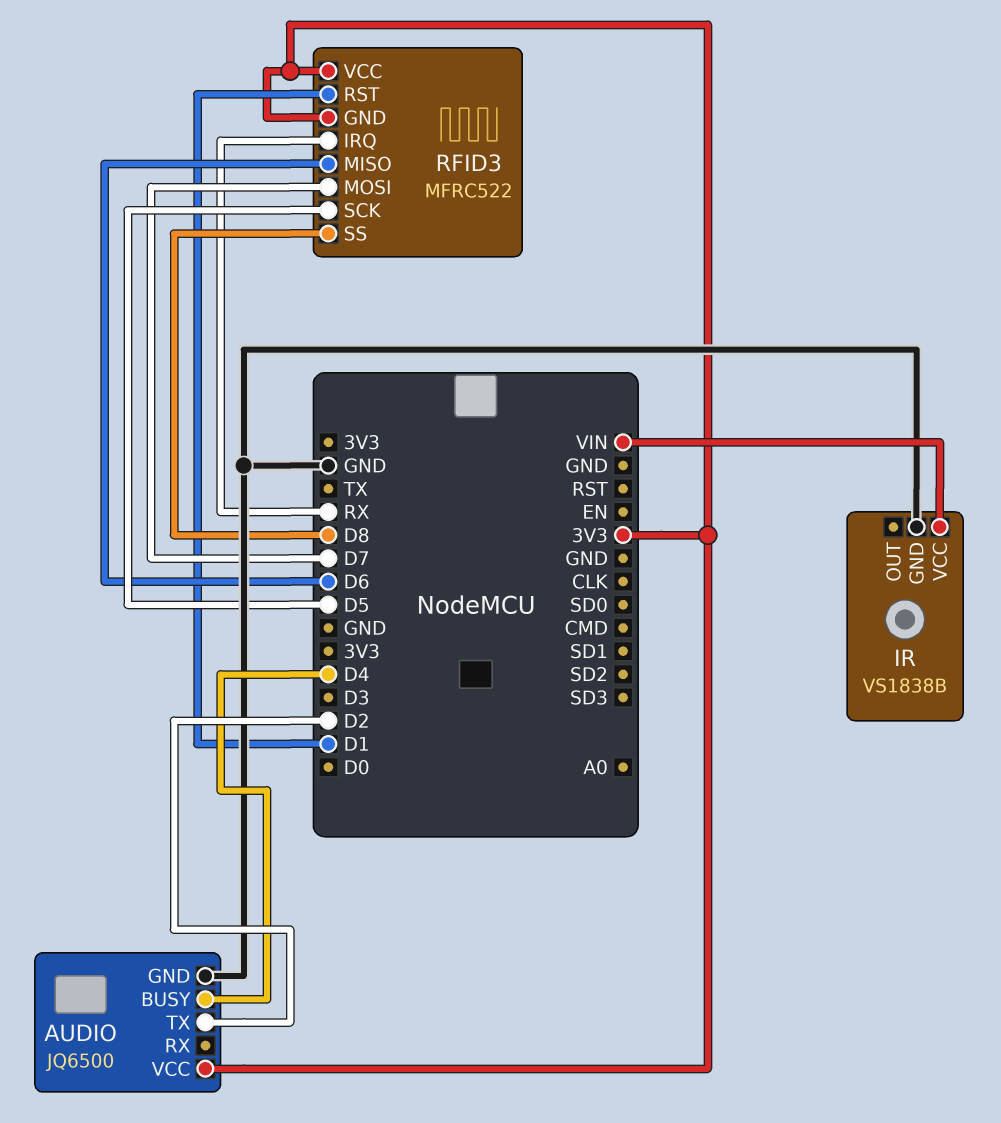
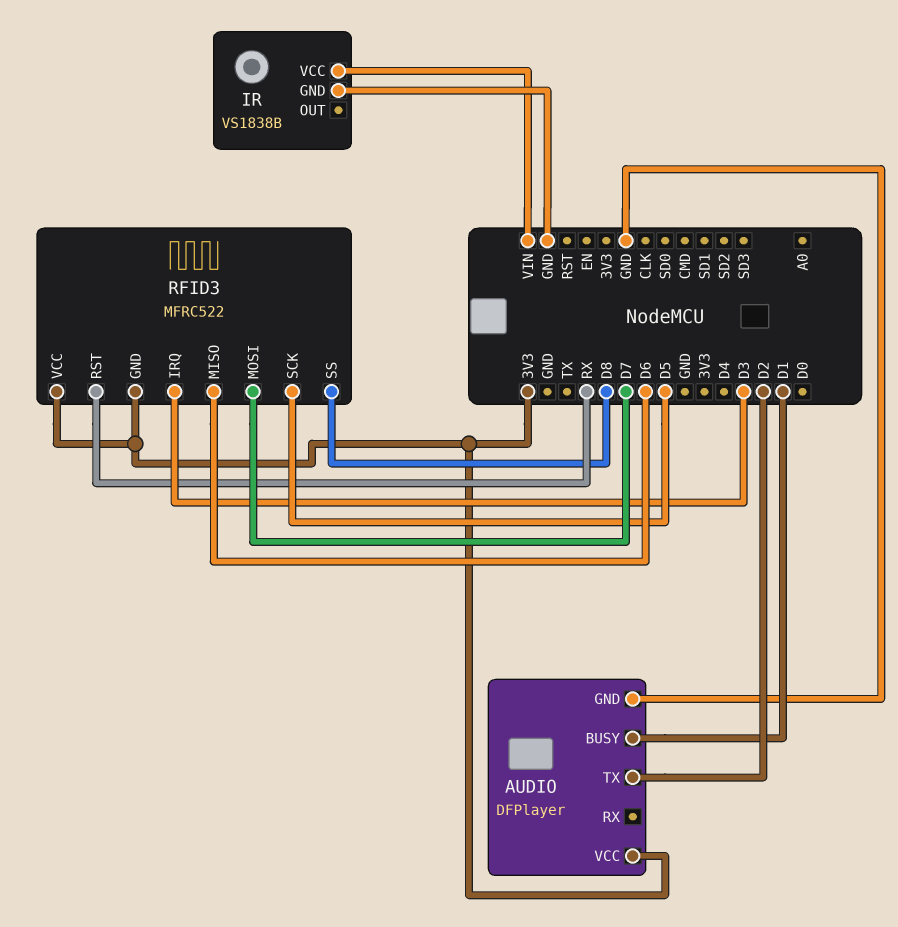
AUDIO: JQ6500 -> DFPlayer
AUDIO pin BUSY: D4 -> D1
RFID3 pin IRQ: RX -> D3
RFID3 pin RST: D1 -> RX

